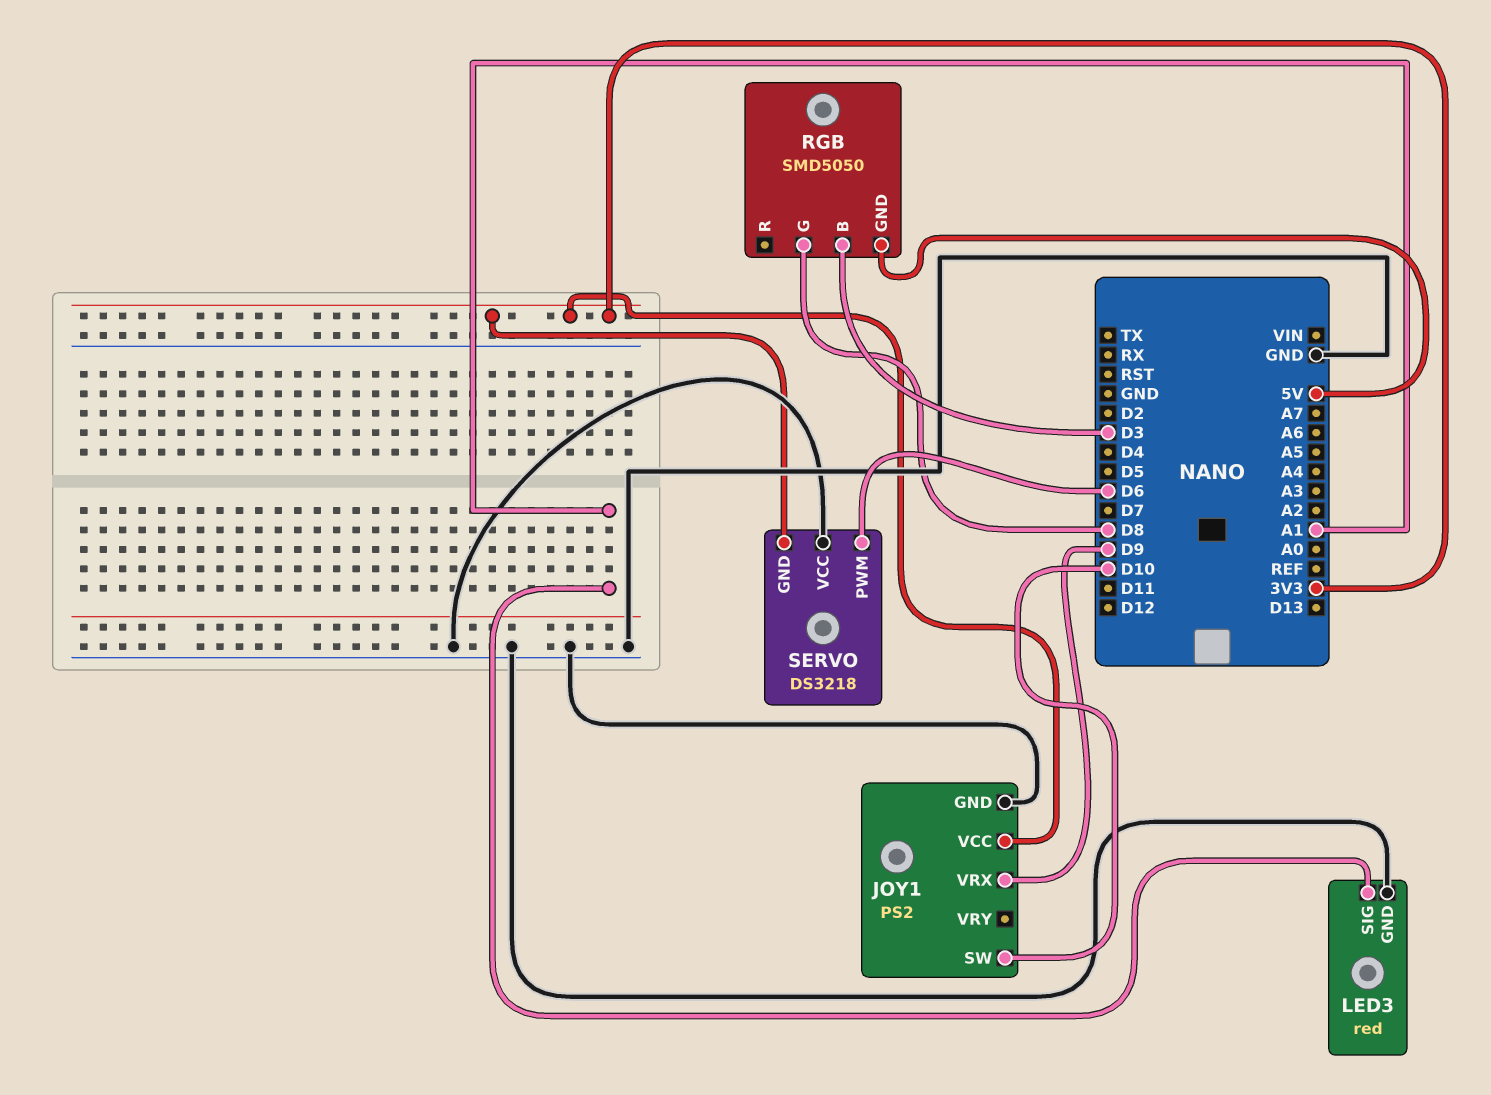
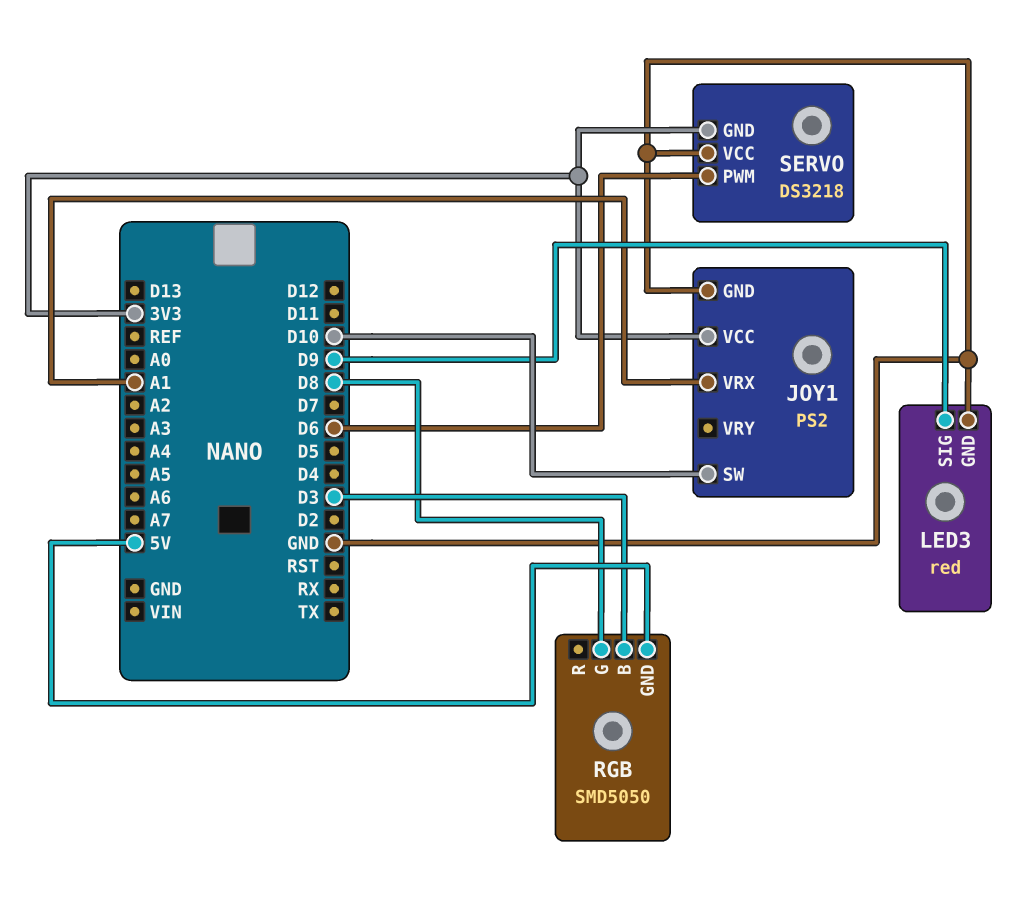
JOY1 pin VRX: D9 -> A1
LED3 pin SIG: A1 -> D9

